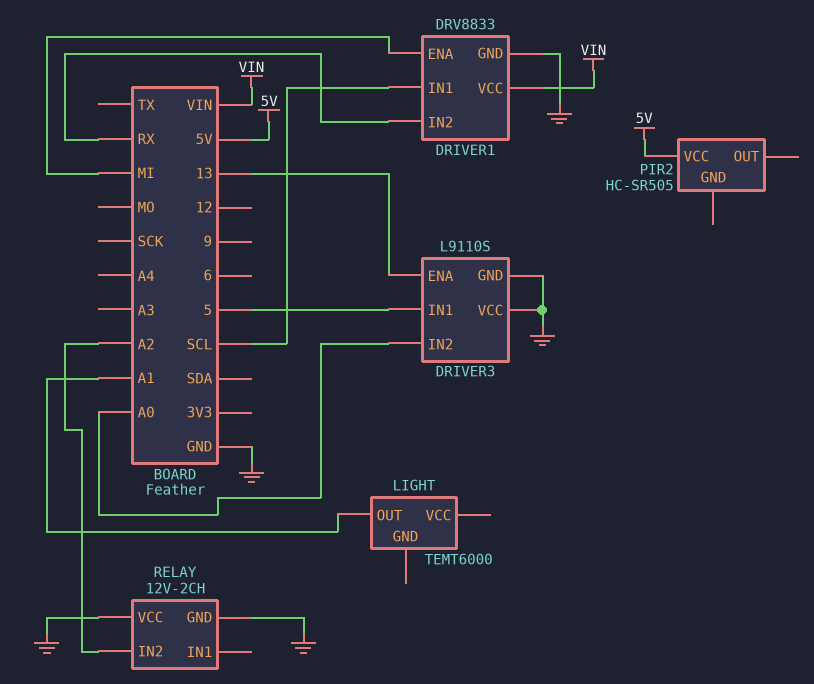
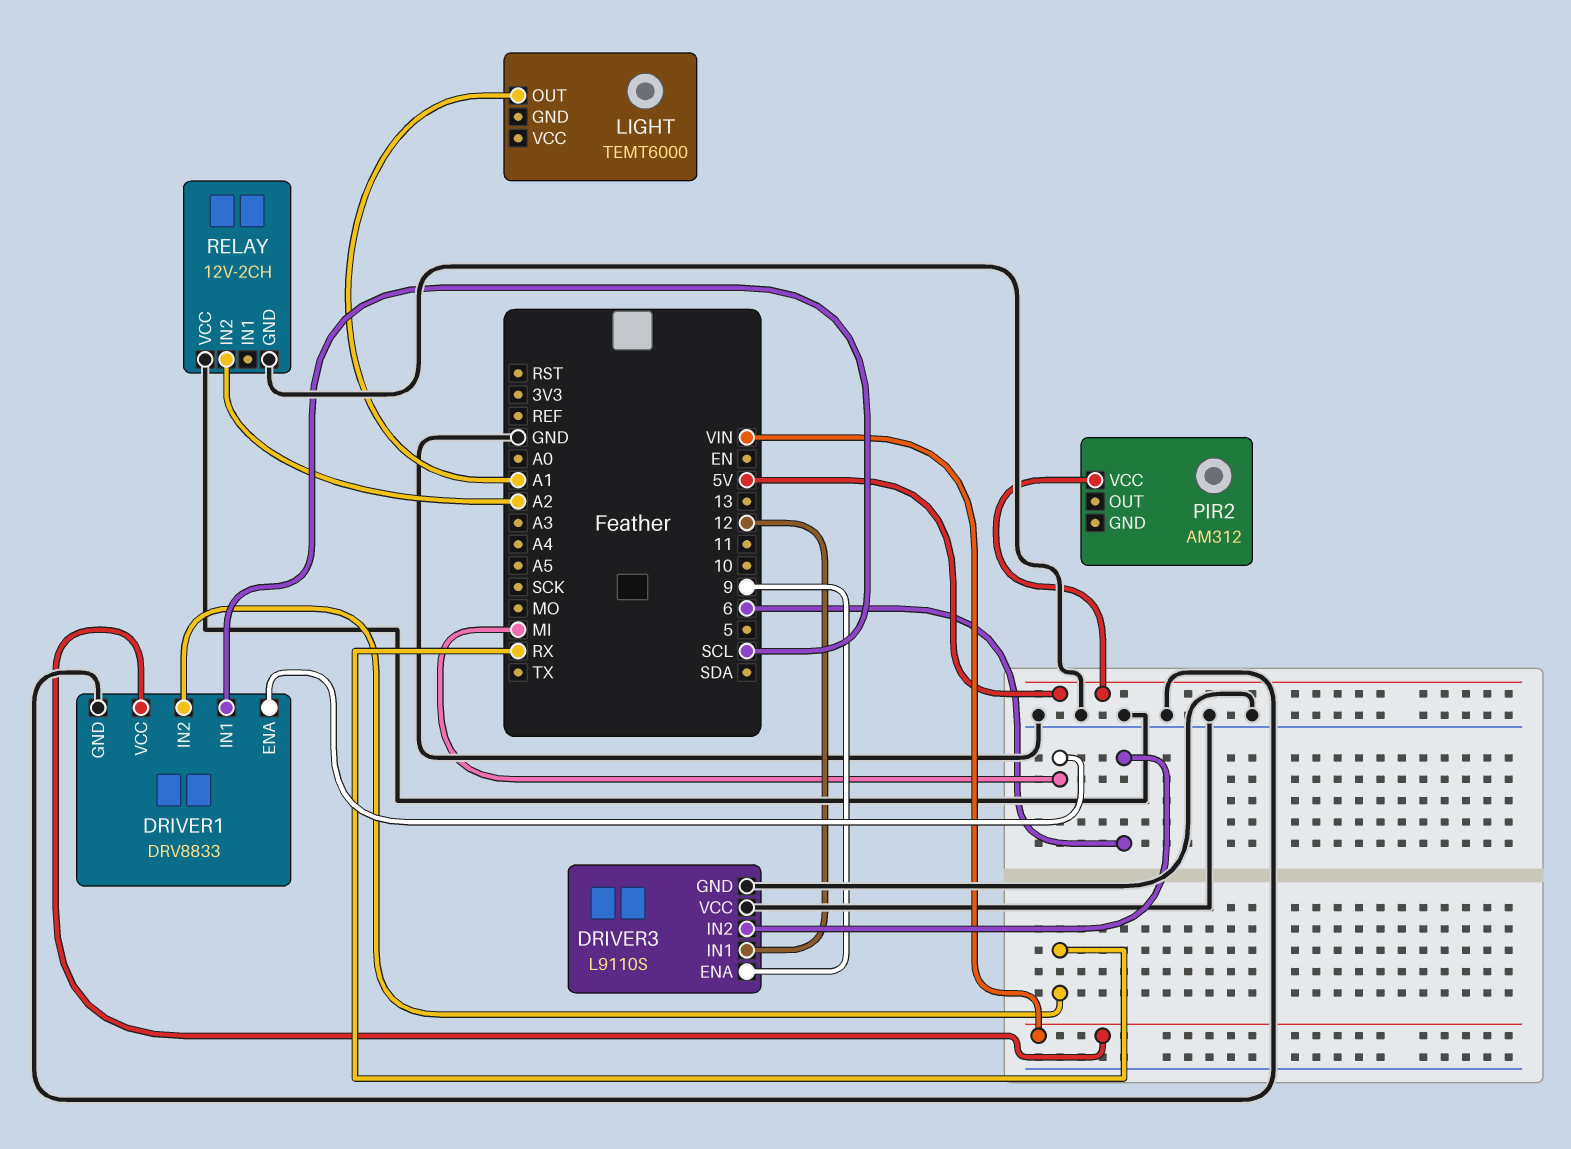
DRIVER3 pin ENA: 13 -> 9
DRIVER3 pin IN1: 5 -> 12
DRIVER3 pin IN2: A0 -> 6
PIR2: HC-SR505 -> AM312

